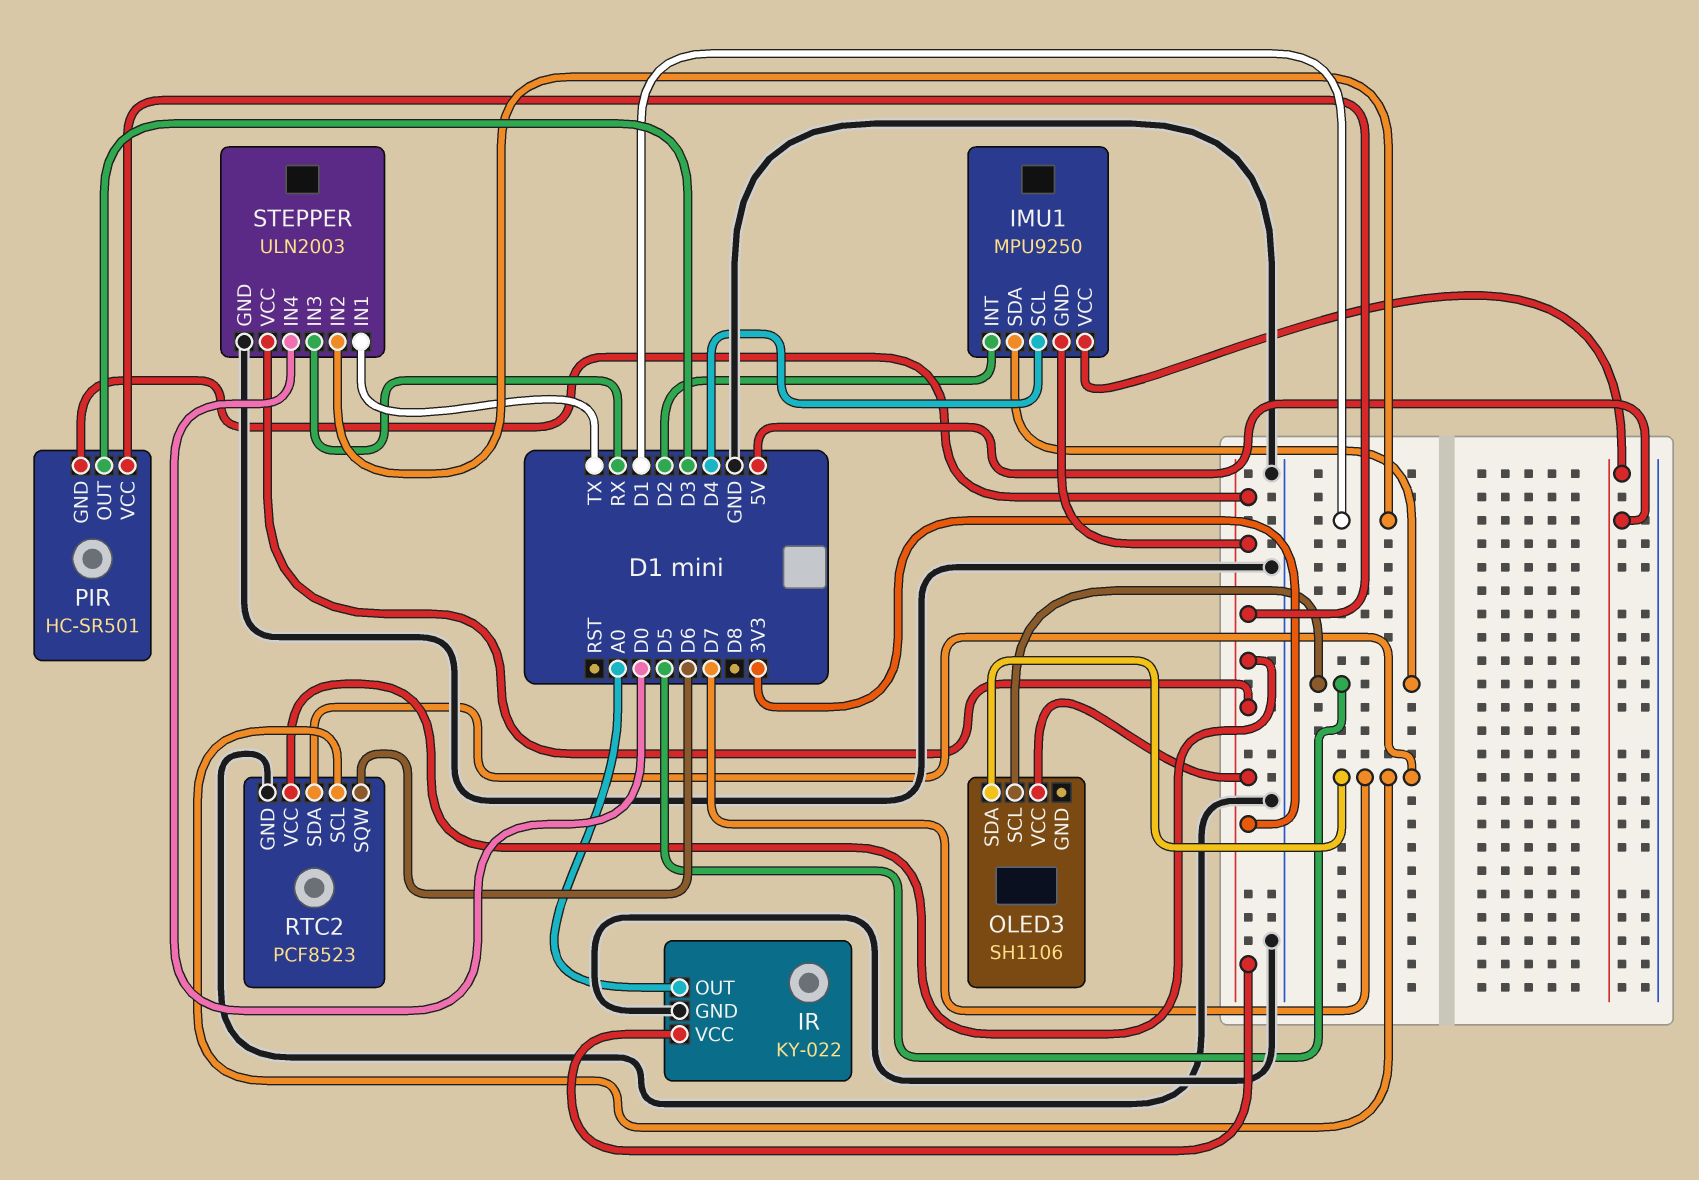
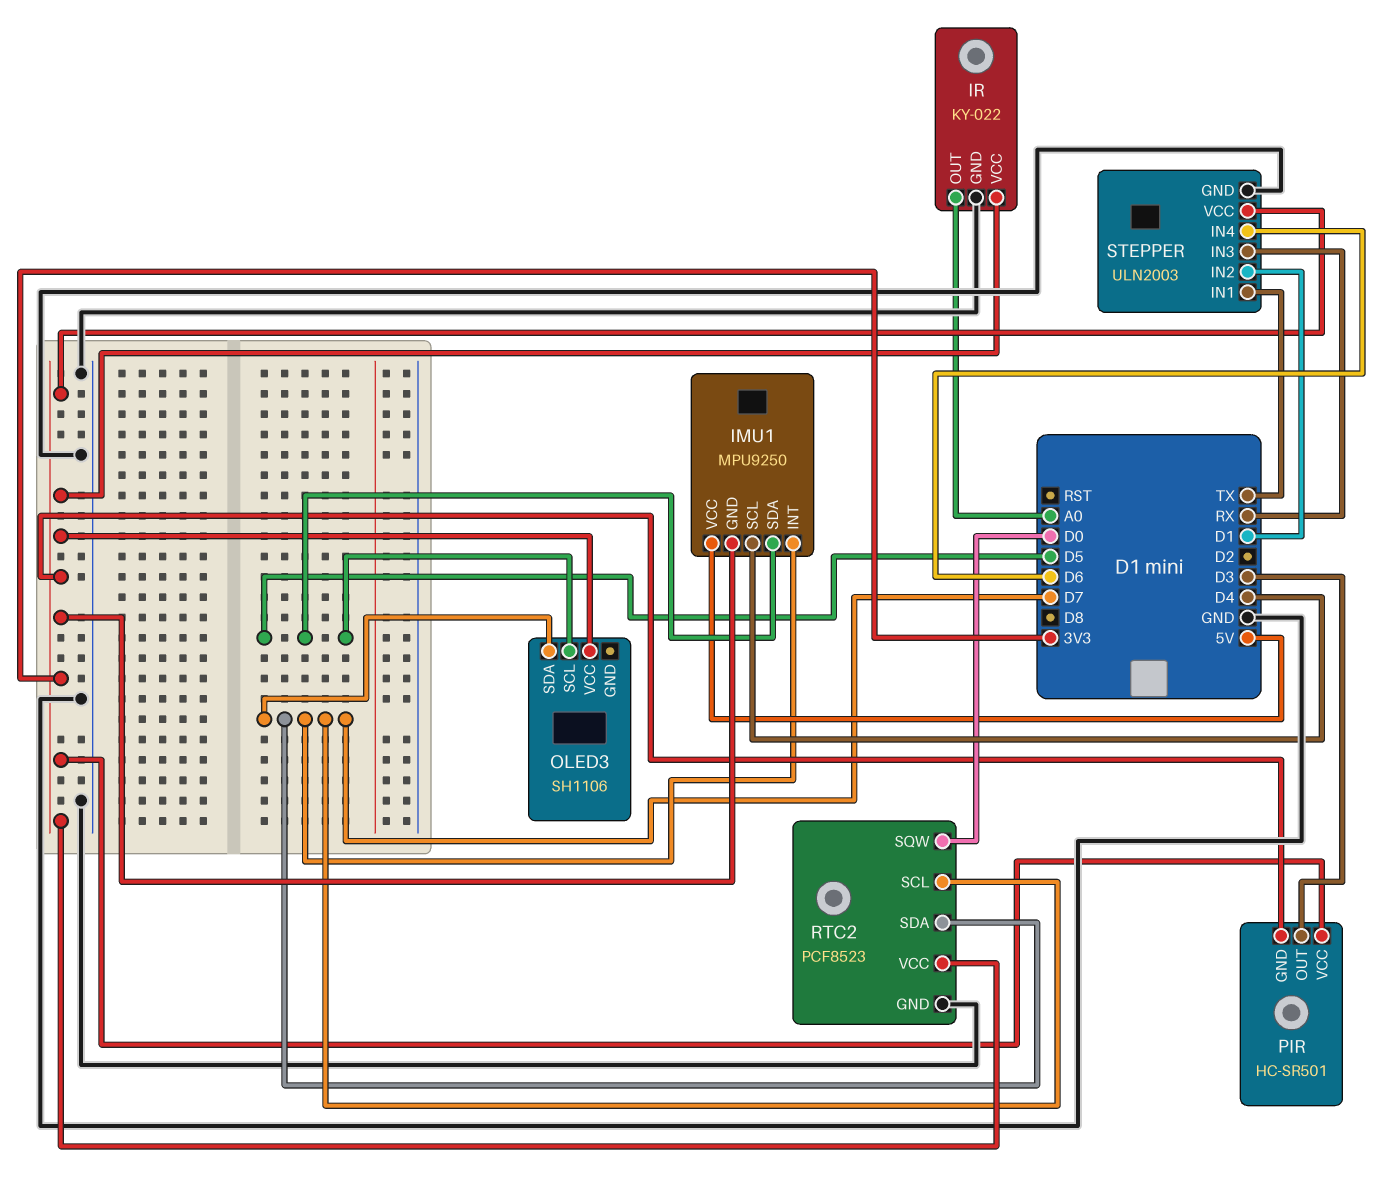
IMU1 pin INT: D2 -> D7
RTC2 pin SQW: D6 -> D0
STEPPER pin IN4: D0 -> D6

